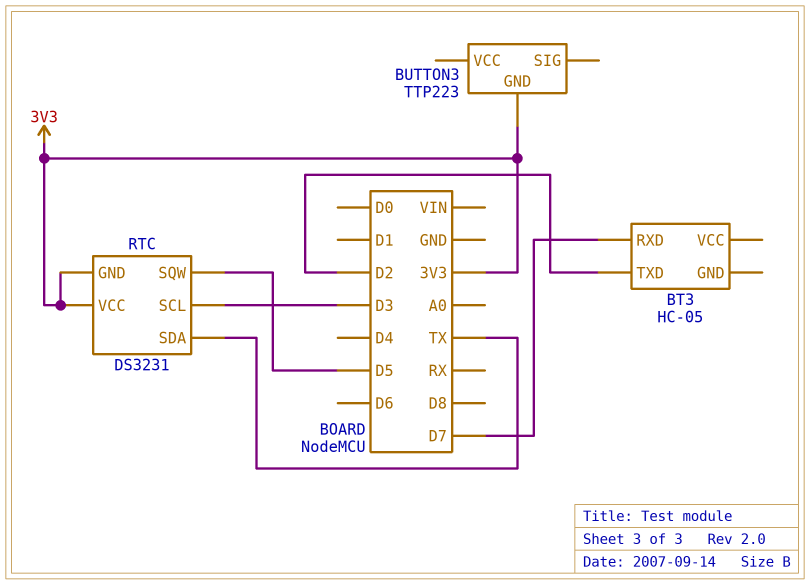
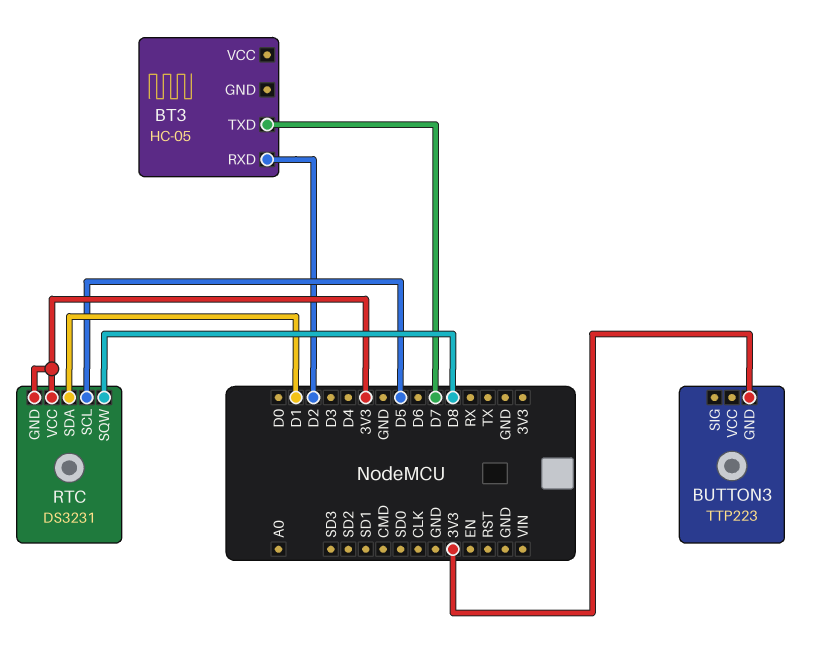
BT3 pin RXD: D7 -> D2
BT3 pin TXD: D2 -> D7
RTC pin SCL: D3 -> D5
RTC pin SDA: TX -> D1
RTC pin SQW: D5 -> D8

